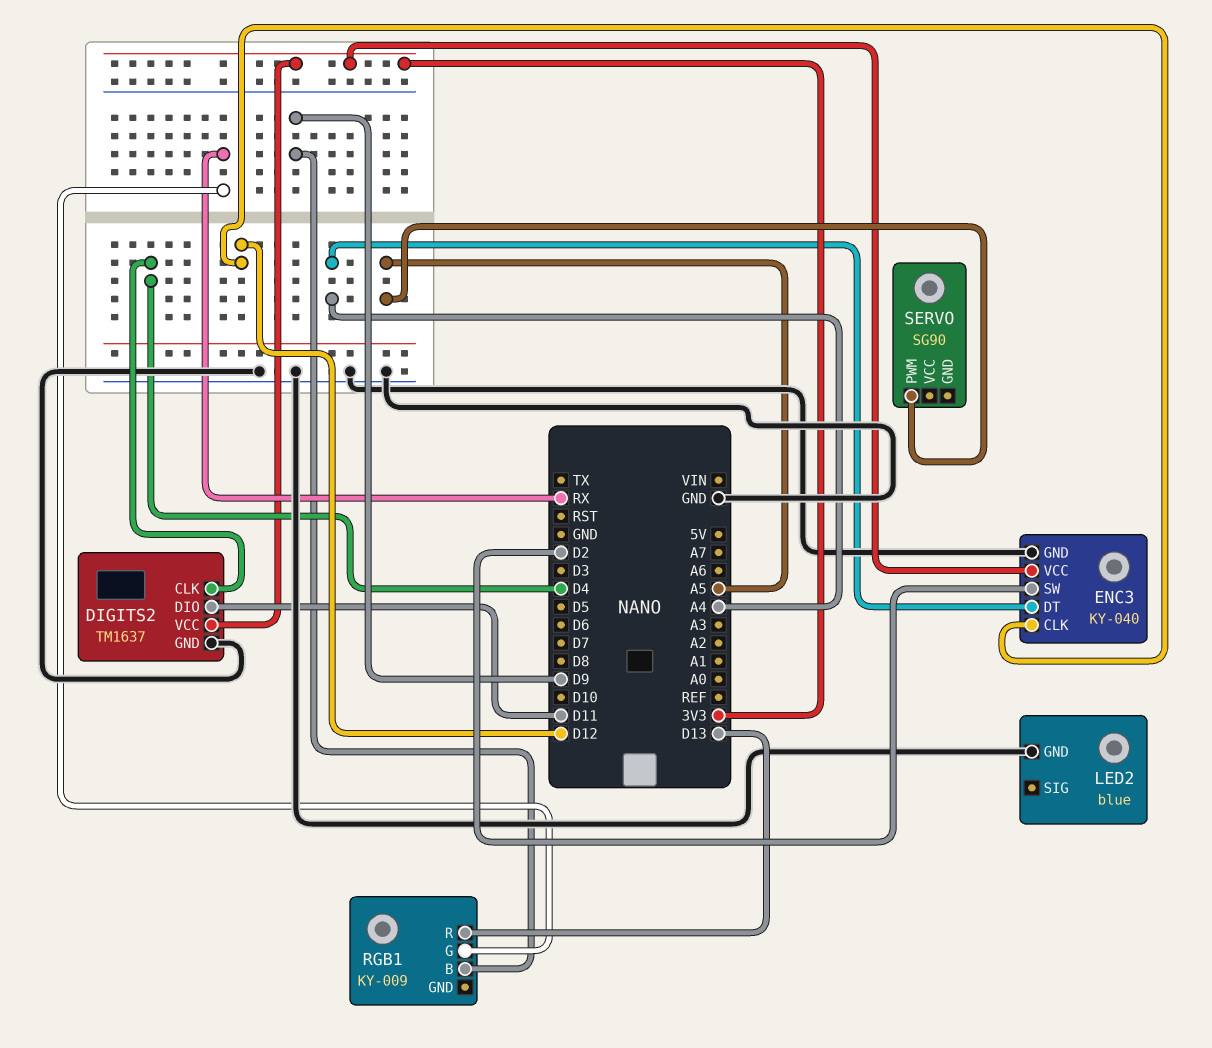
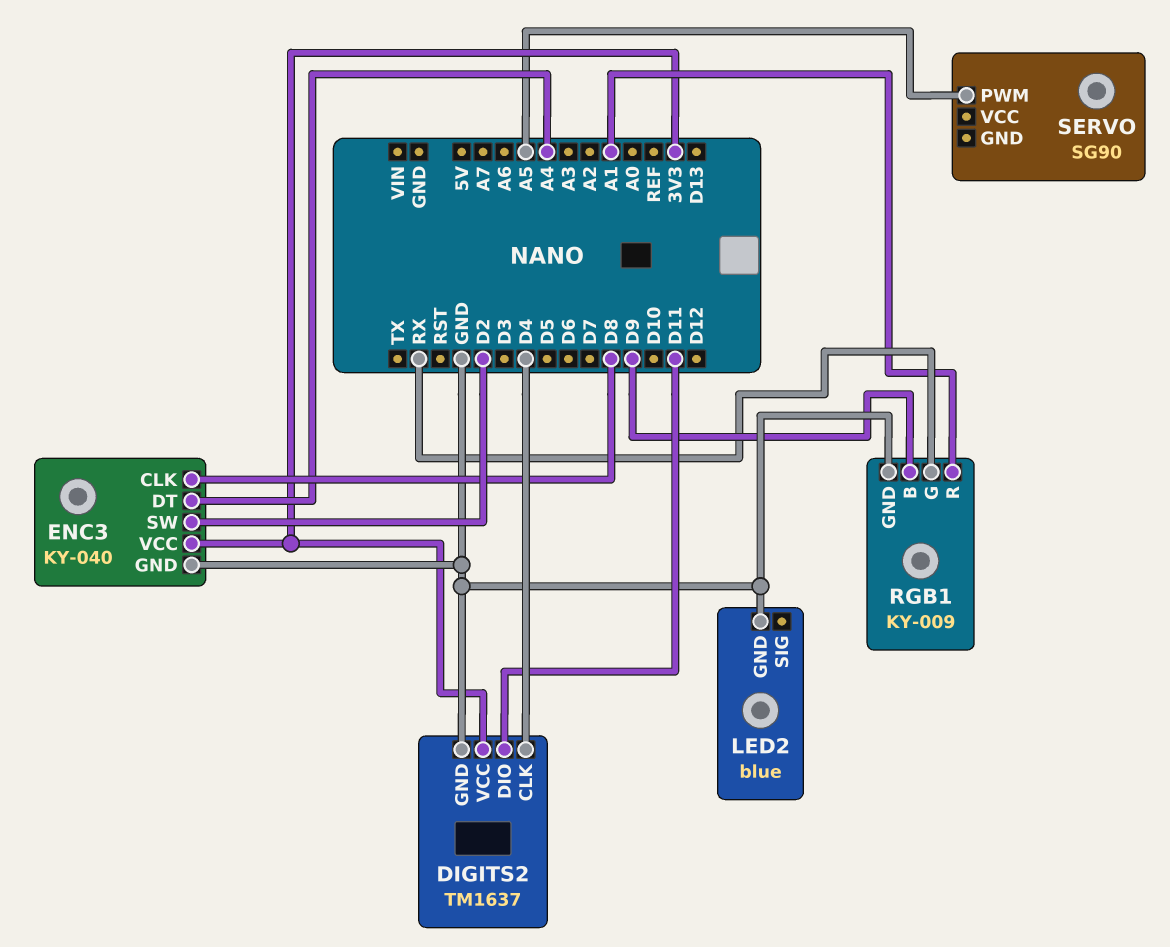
ENC3 pin CLK: D12 -> D8
RGB1 pin GND: none -> GND
RGB1 pin R: D13 -> A1

